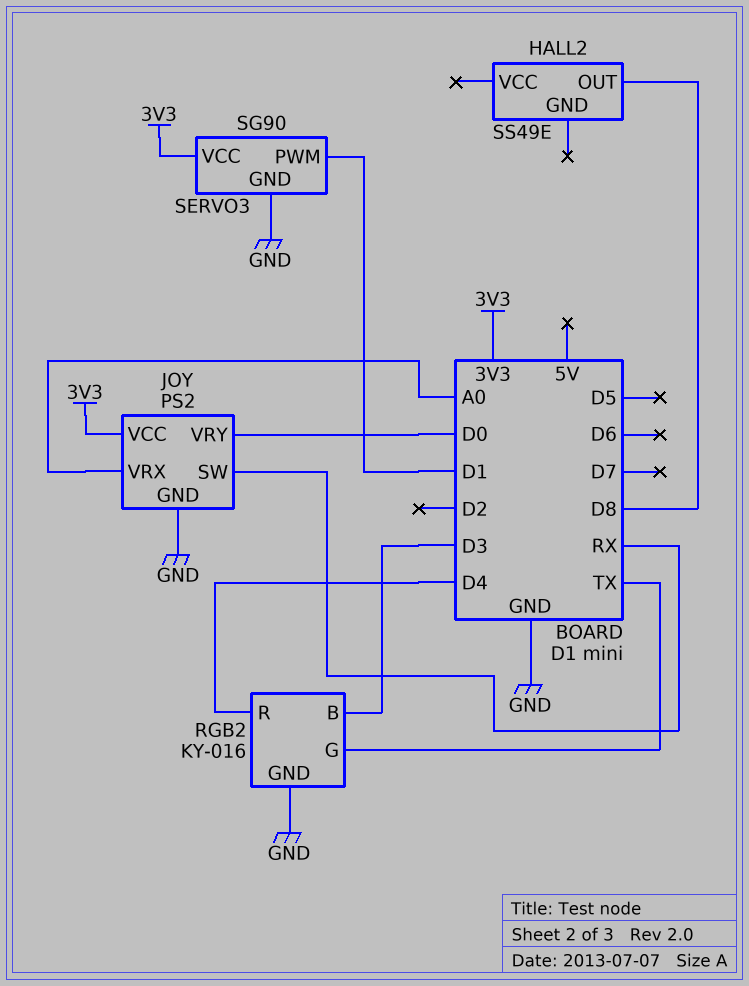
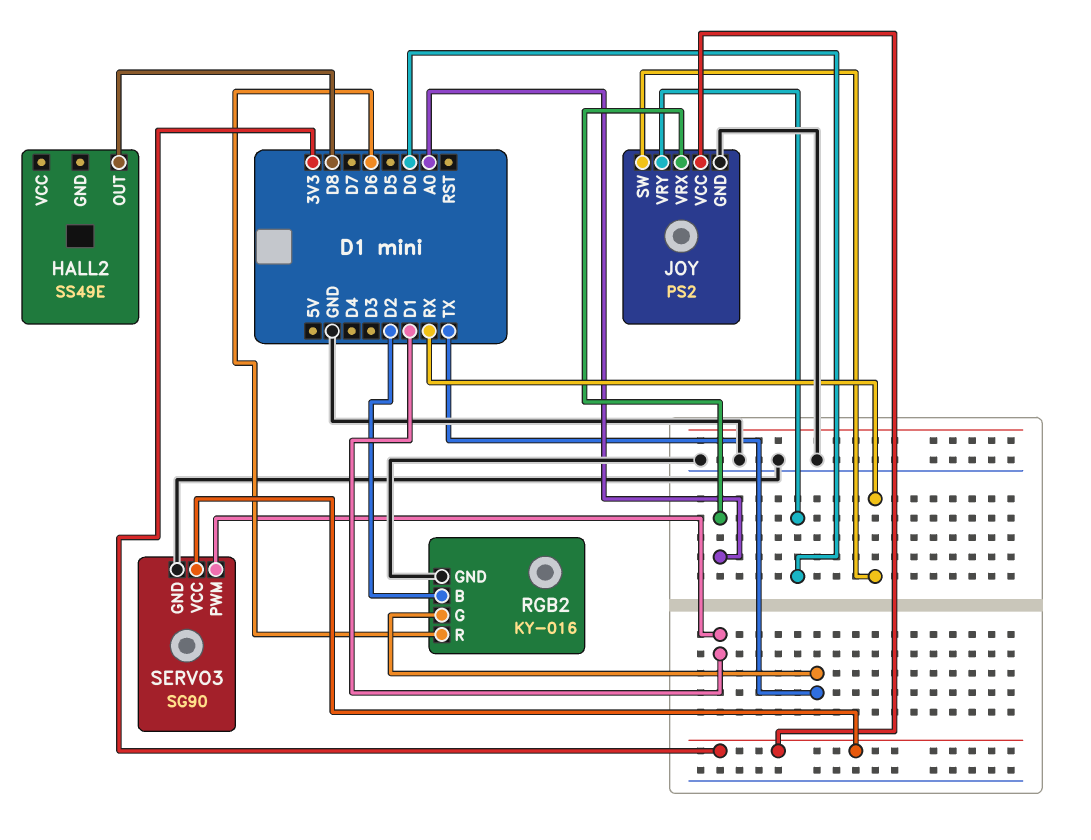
RGB2 pin B: D3 -> D2
RGB2 pin R: D4 -> D6

